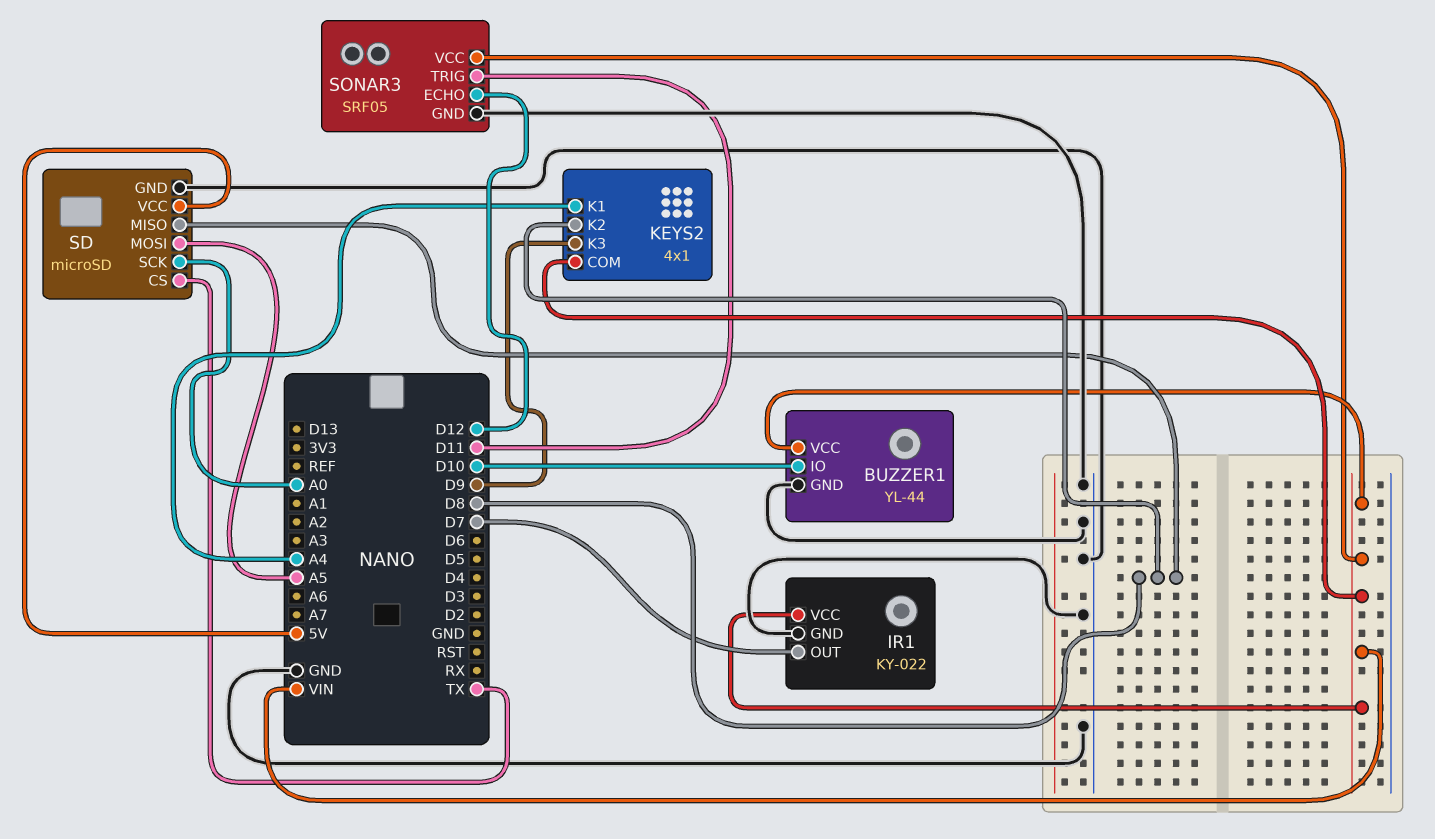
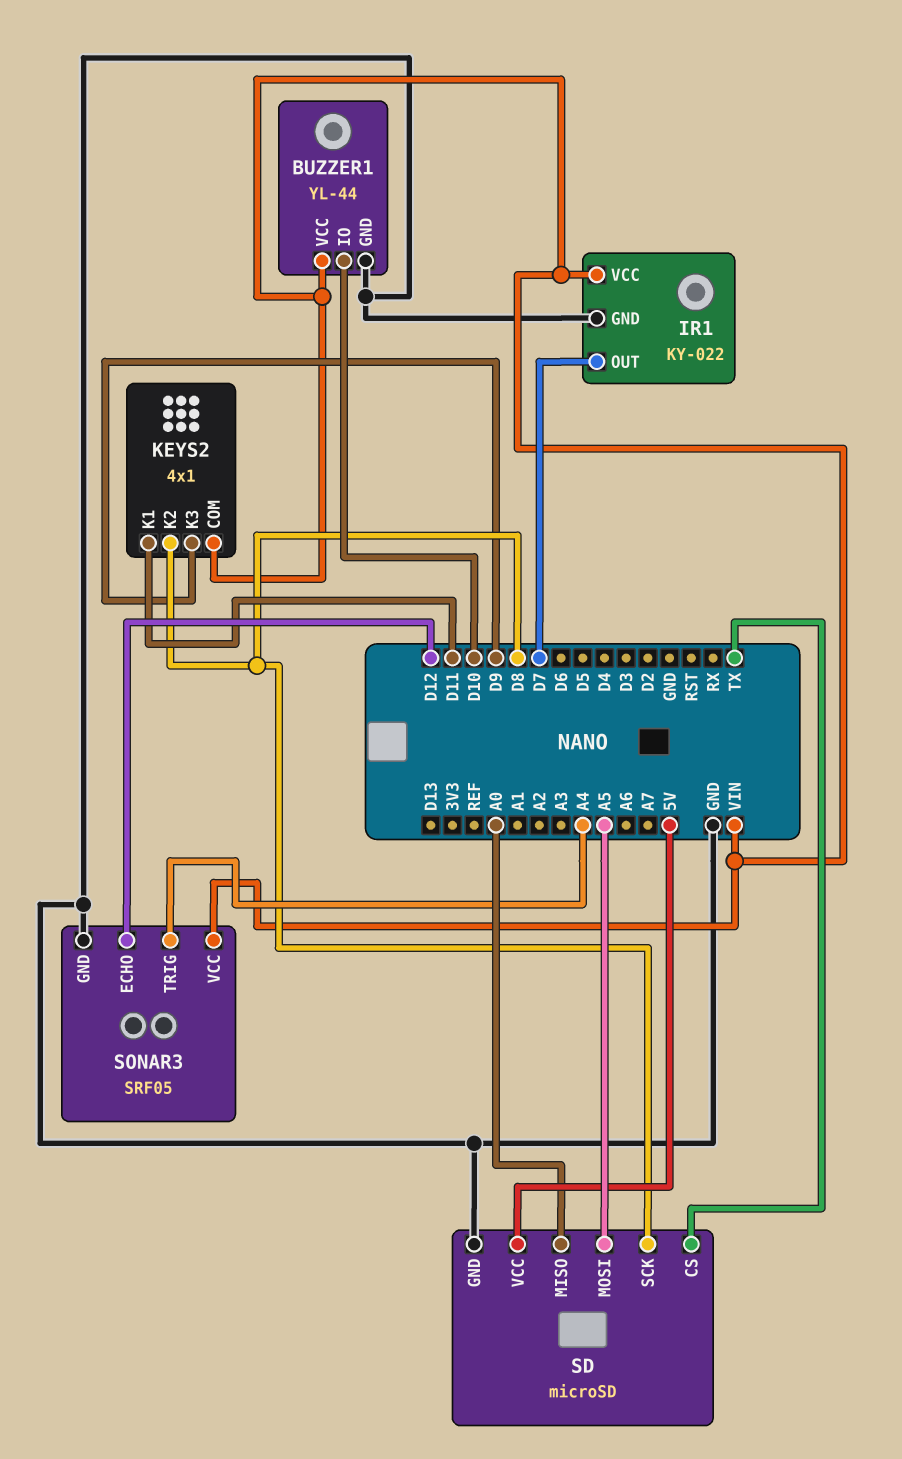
KEYS2 pin K1: A4 -> D11
SD pin MISO: D8 -> A0
SD pin SCK: A0 -> D8
SONAR3 pin TRIG: D11 -> A4

